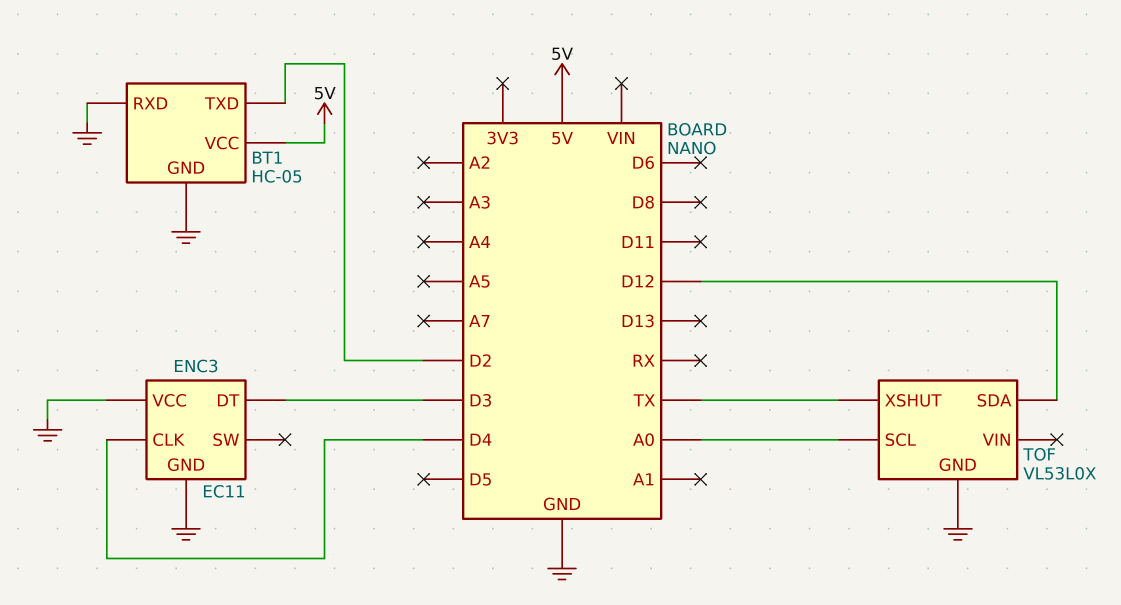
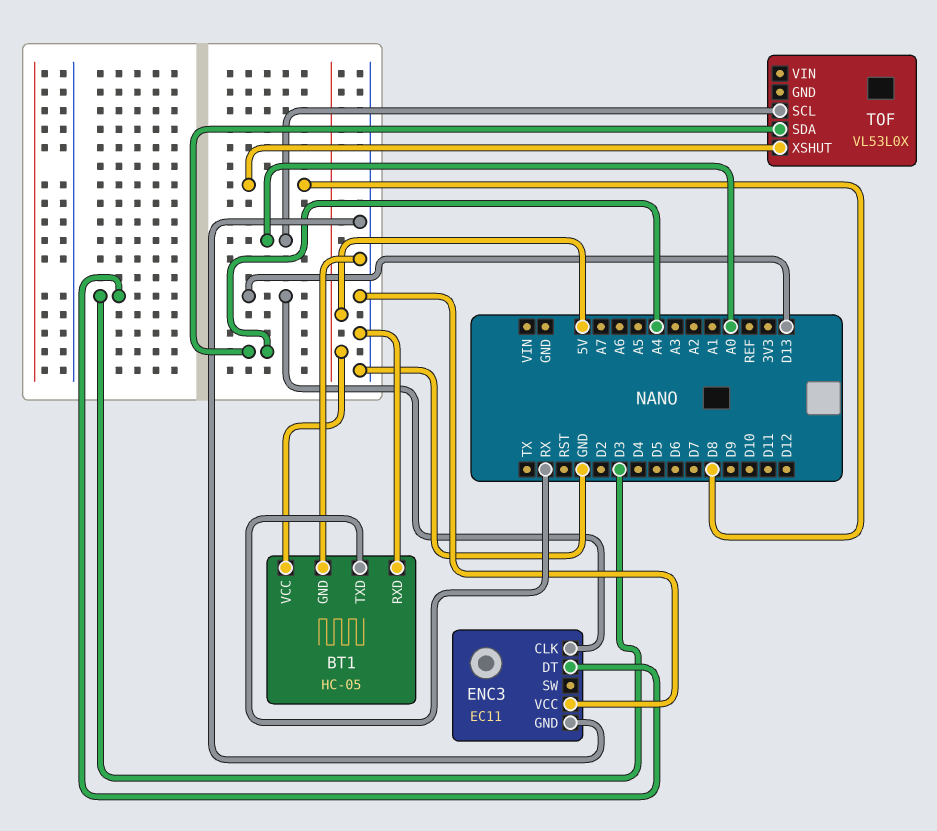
BT1 pin TXD: D2 -> RX
ENC3 pin CLK: D4 -> D13
TOF pin GND: GND -> none
TOF pin SDA: D12 -> A4
TOF pin XSHUT: TX -> D8

